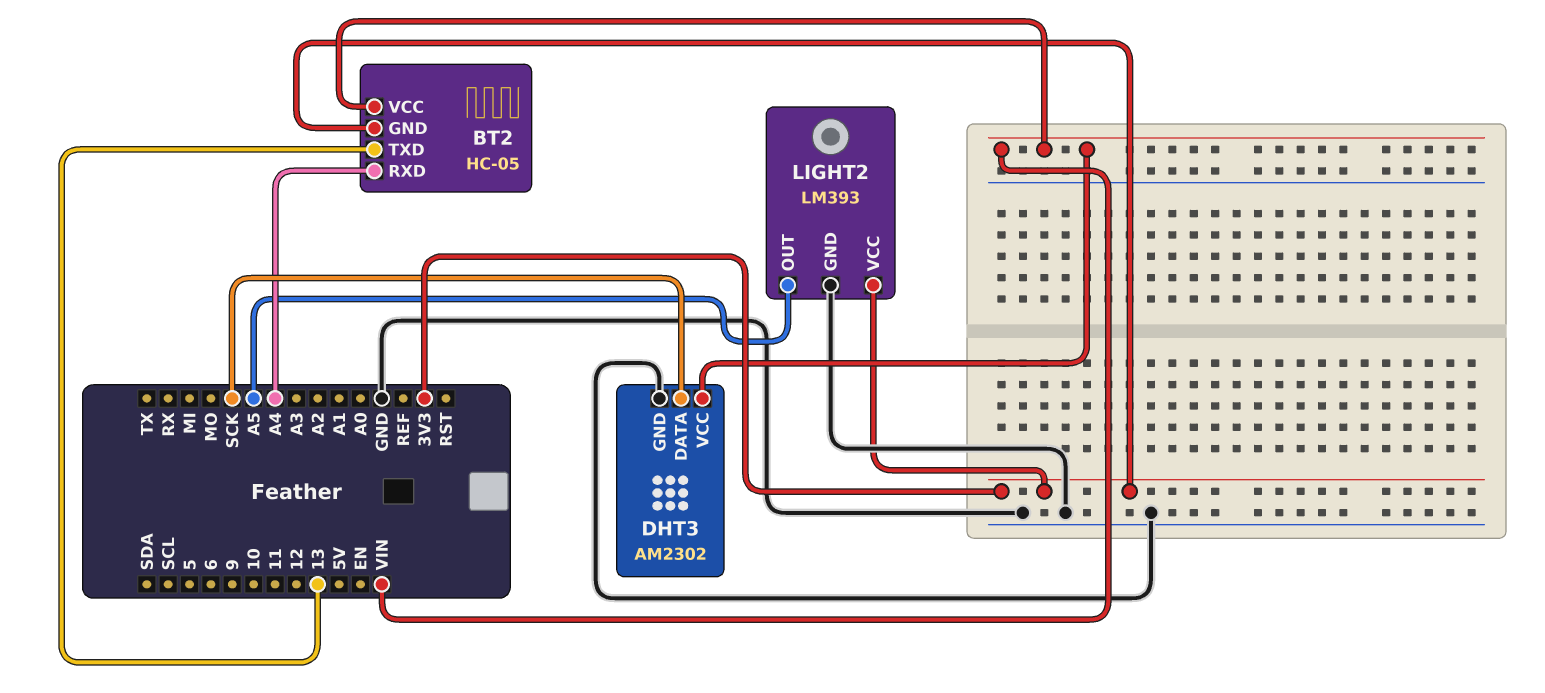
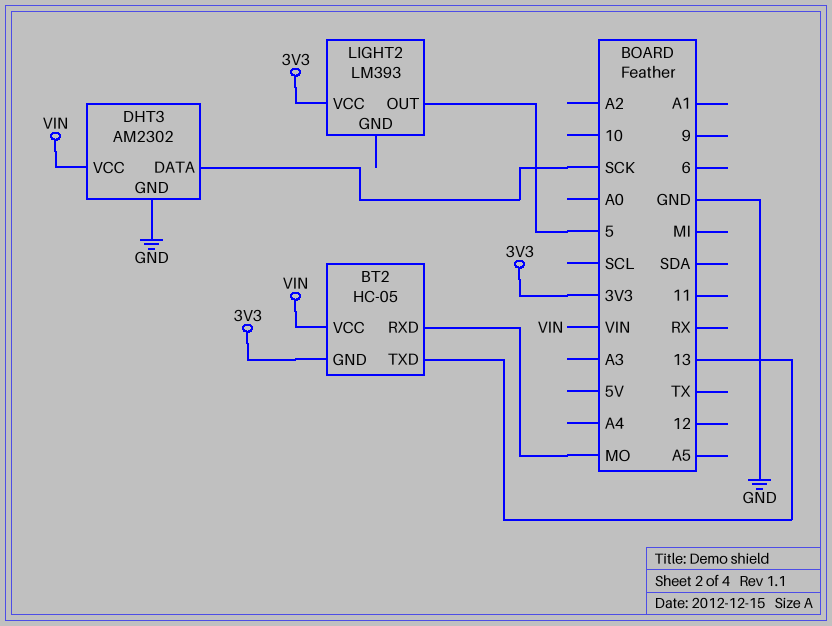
BT2 pin RXD: A4 -> MO
LIGHT2 pin GND: GND -> none
LIGHT2 pin OUT: A5 -> 5

